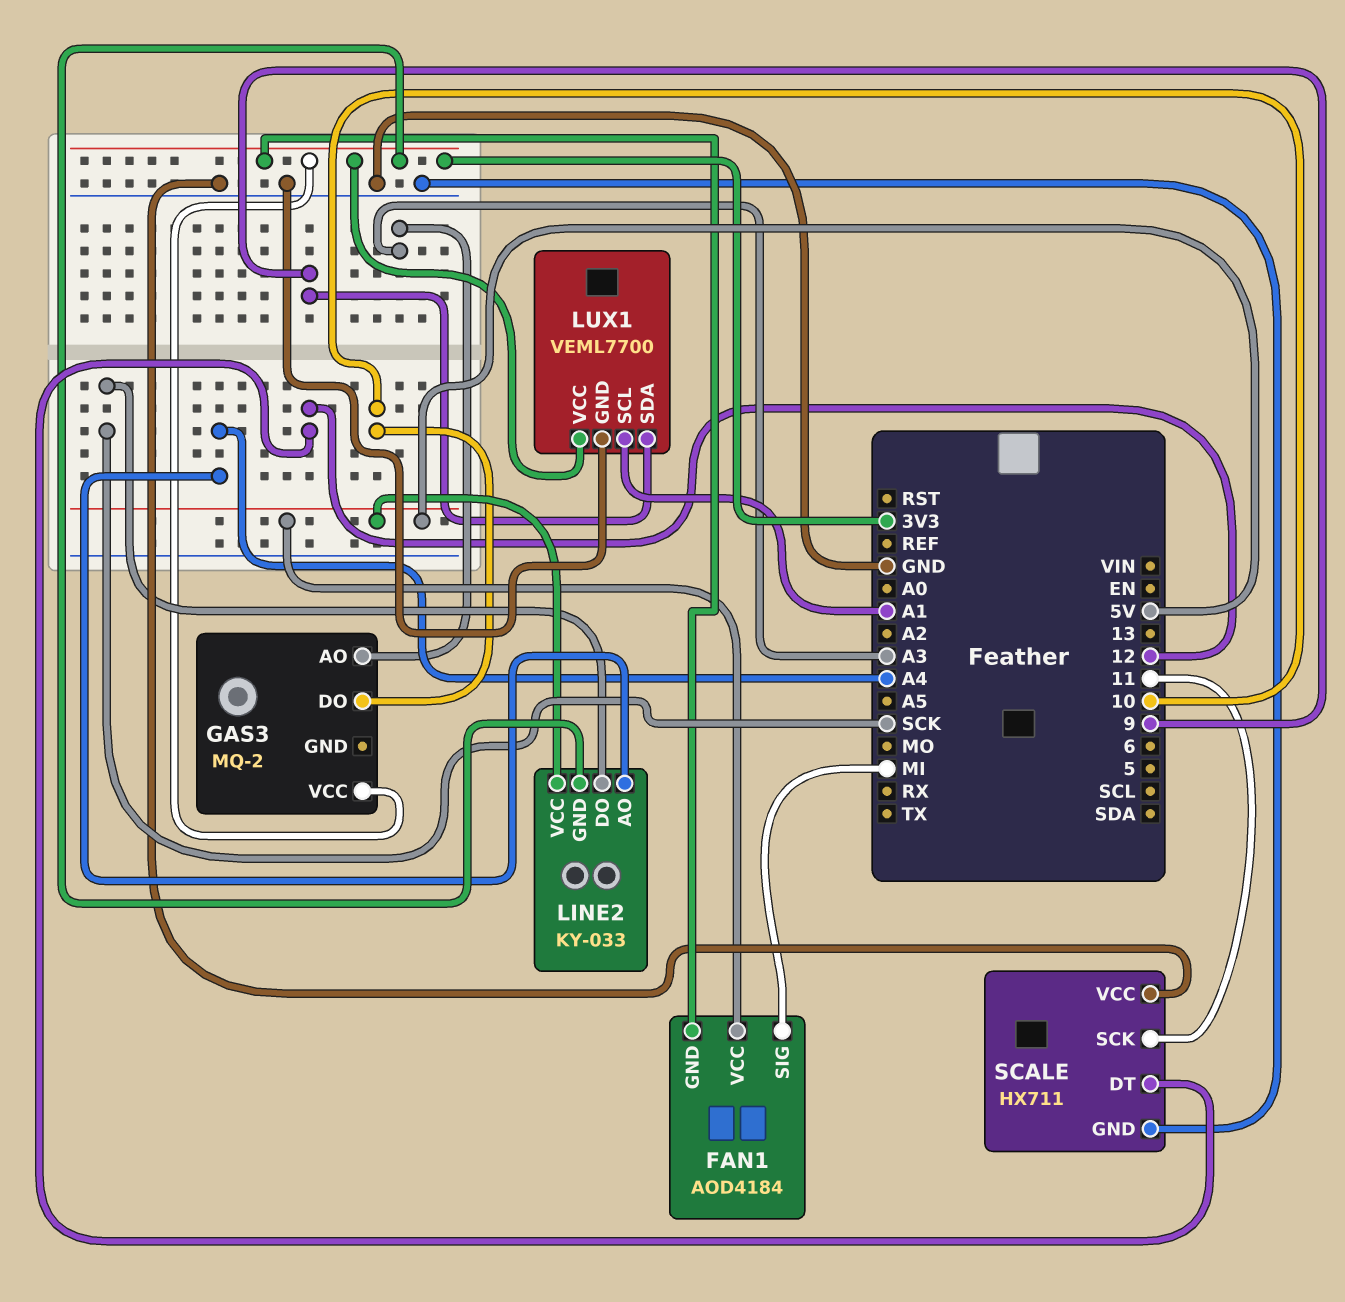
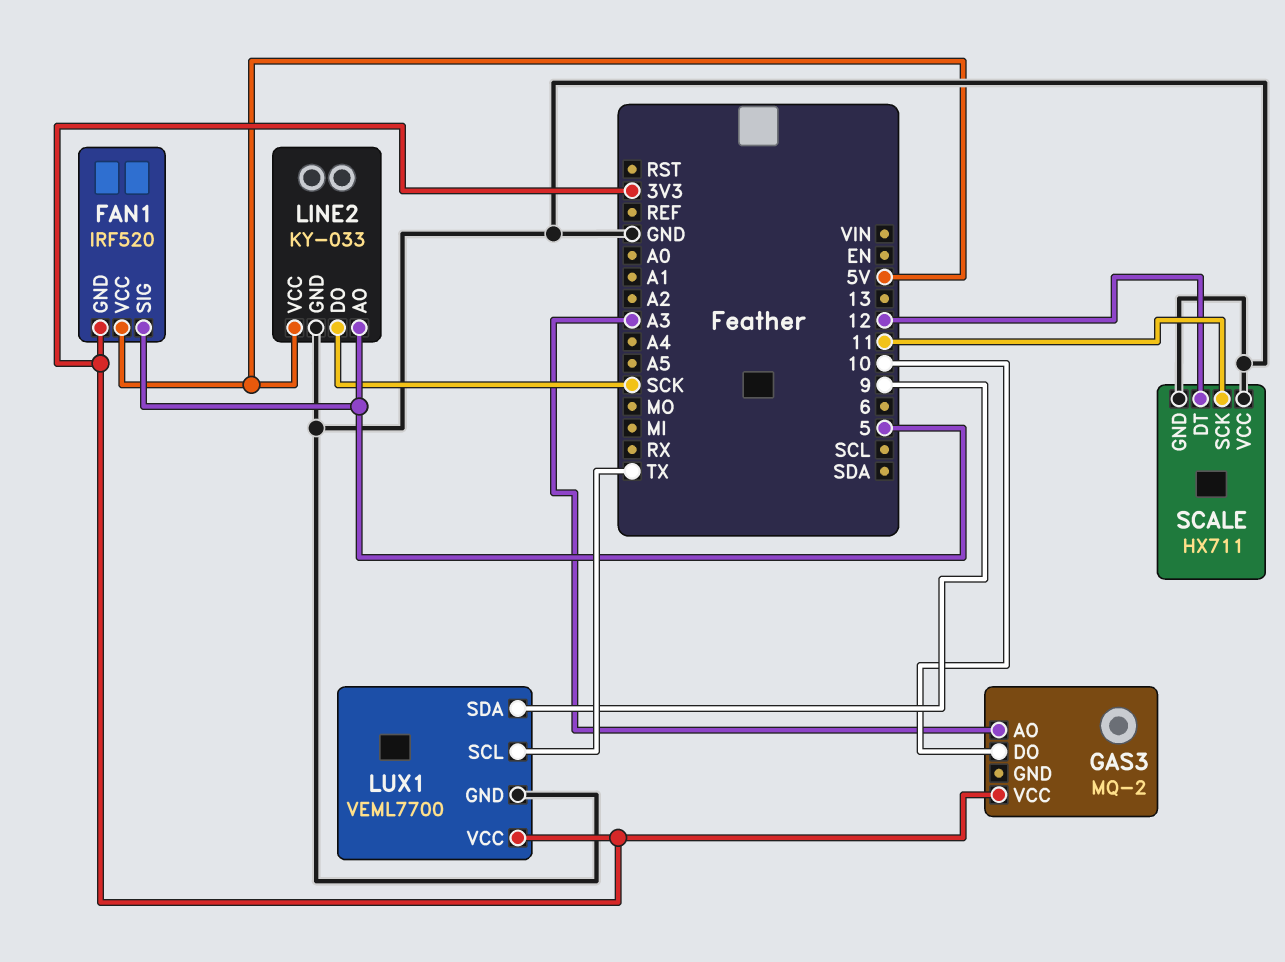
FAN1: AOD4184 -> IRF520
FAN1 pin SIG: MI -> 5
LINE2 pin AO: A4 -> 5
LINE2 pin GND: 3V3 -> GND
LUX1 pin SCL: A1 -> TX

